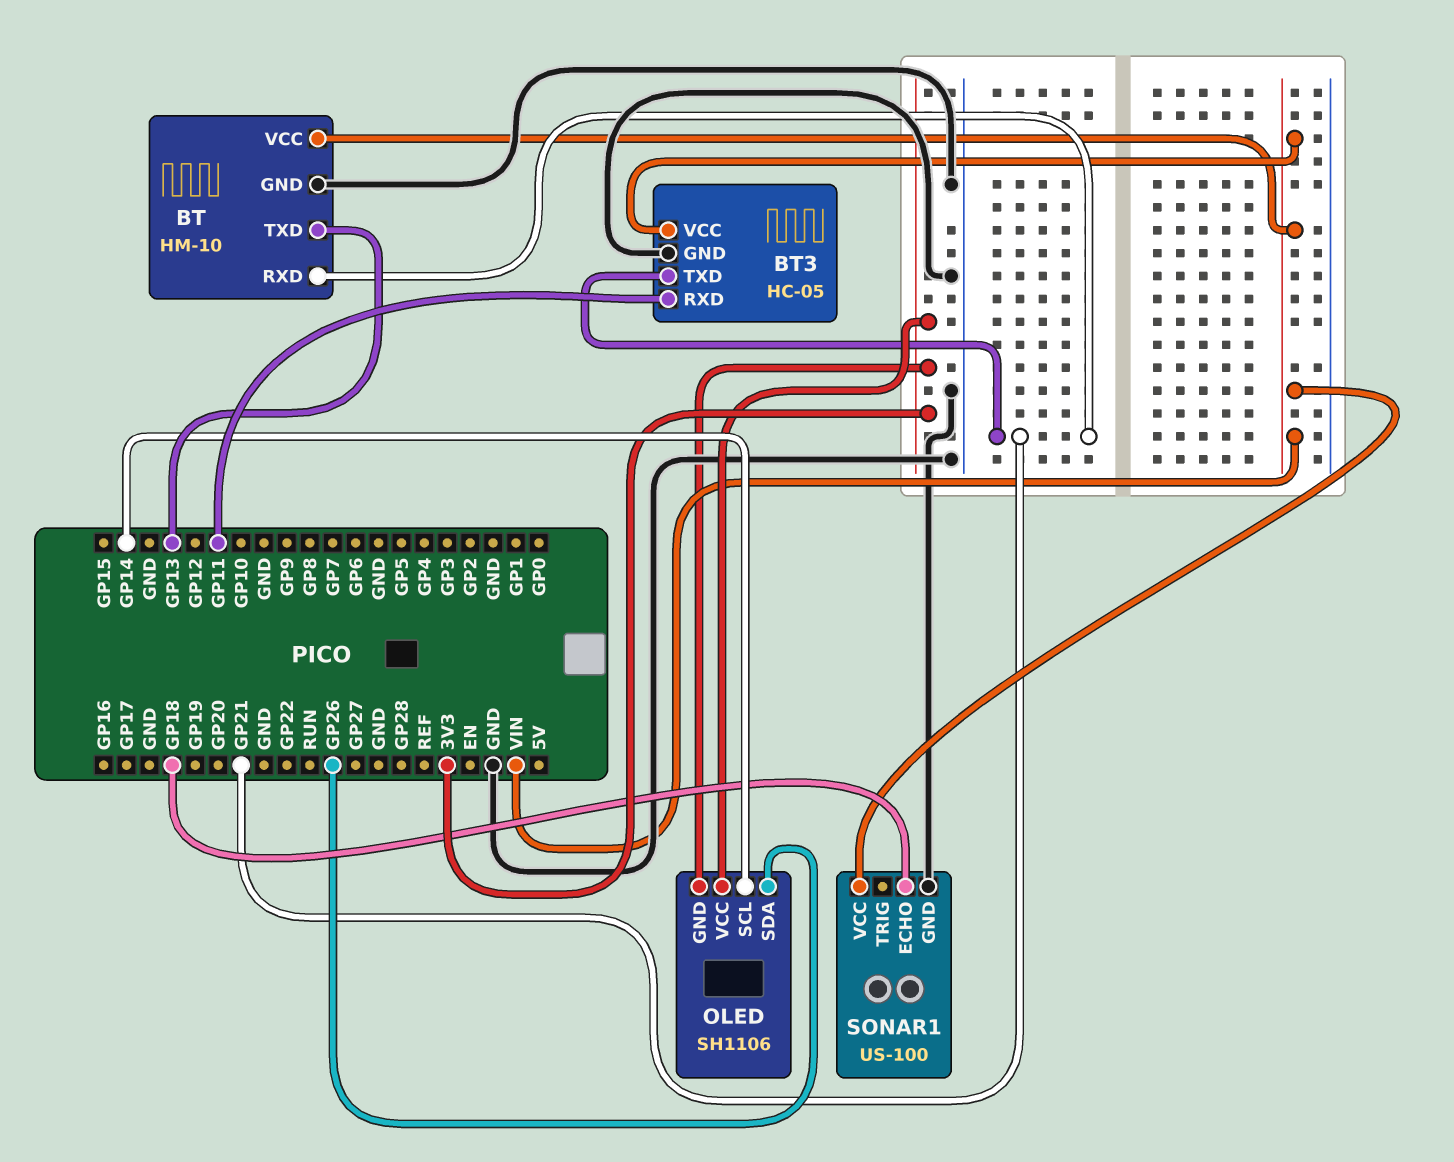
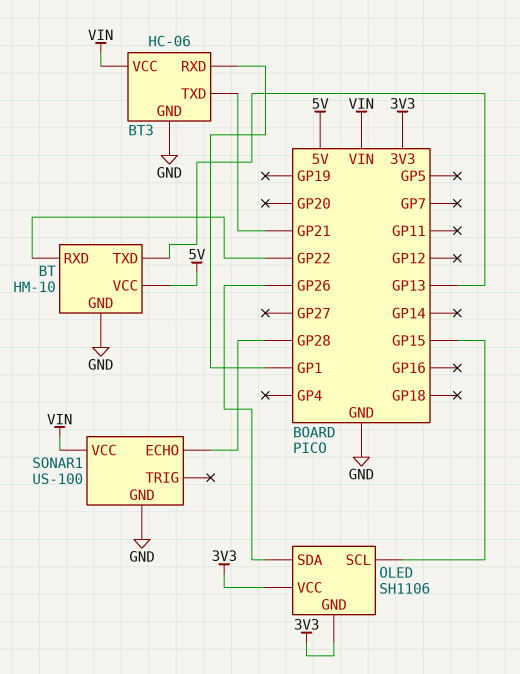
BT pin RXD: GP21 -> GP22
BT pin VCC: VIN -> 5V
BT3: HC-05 -> HC-06
BT3 pin RXD: GP11 -> GP1
OLED pin SCL: GP14 -> GP15
SONAR1 pin ECHO: GP18 -> GP28

